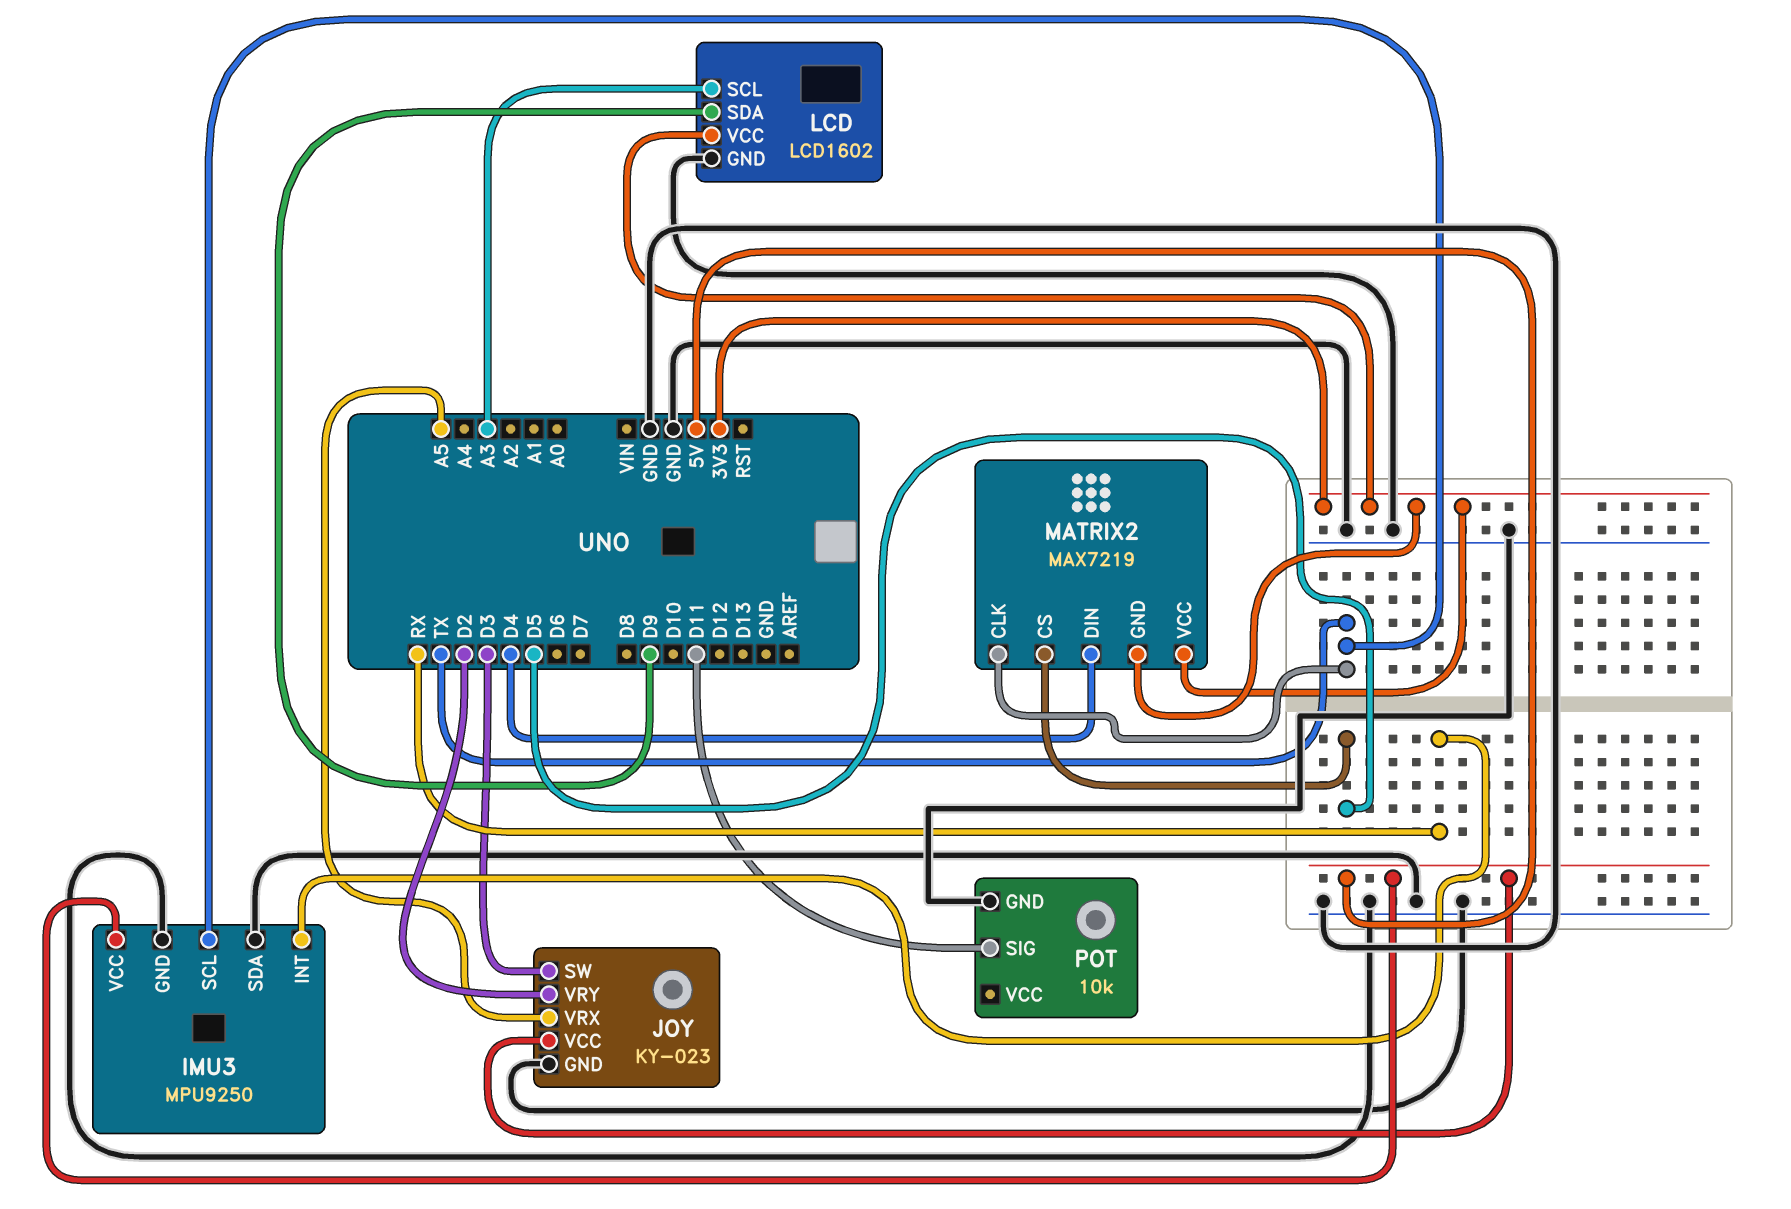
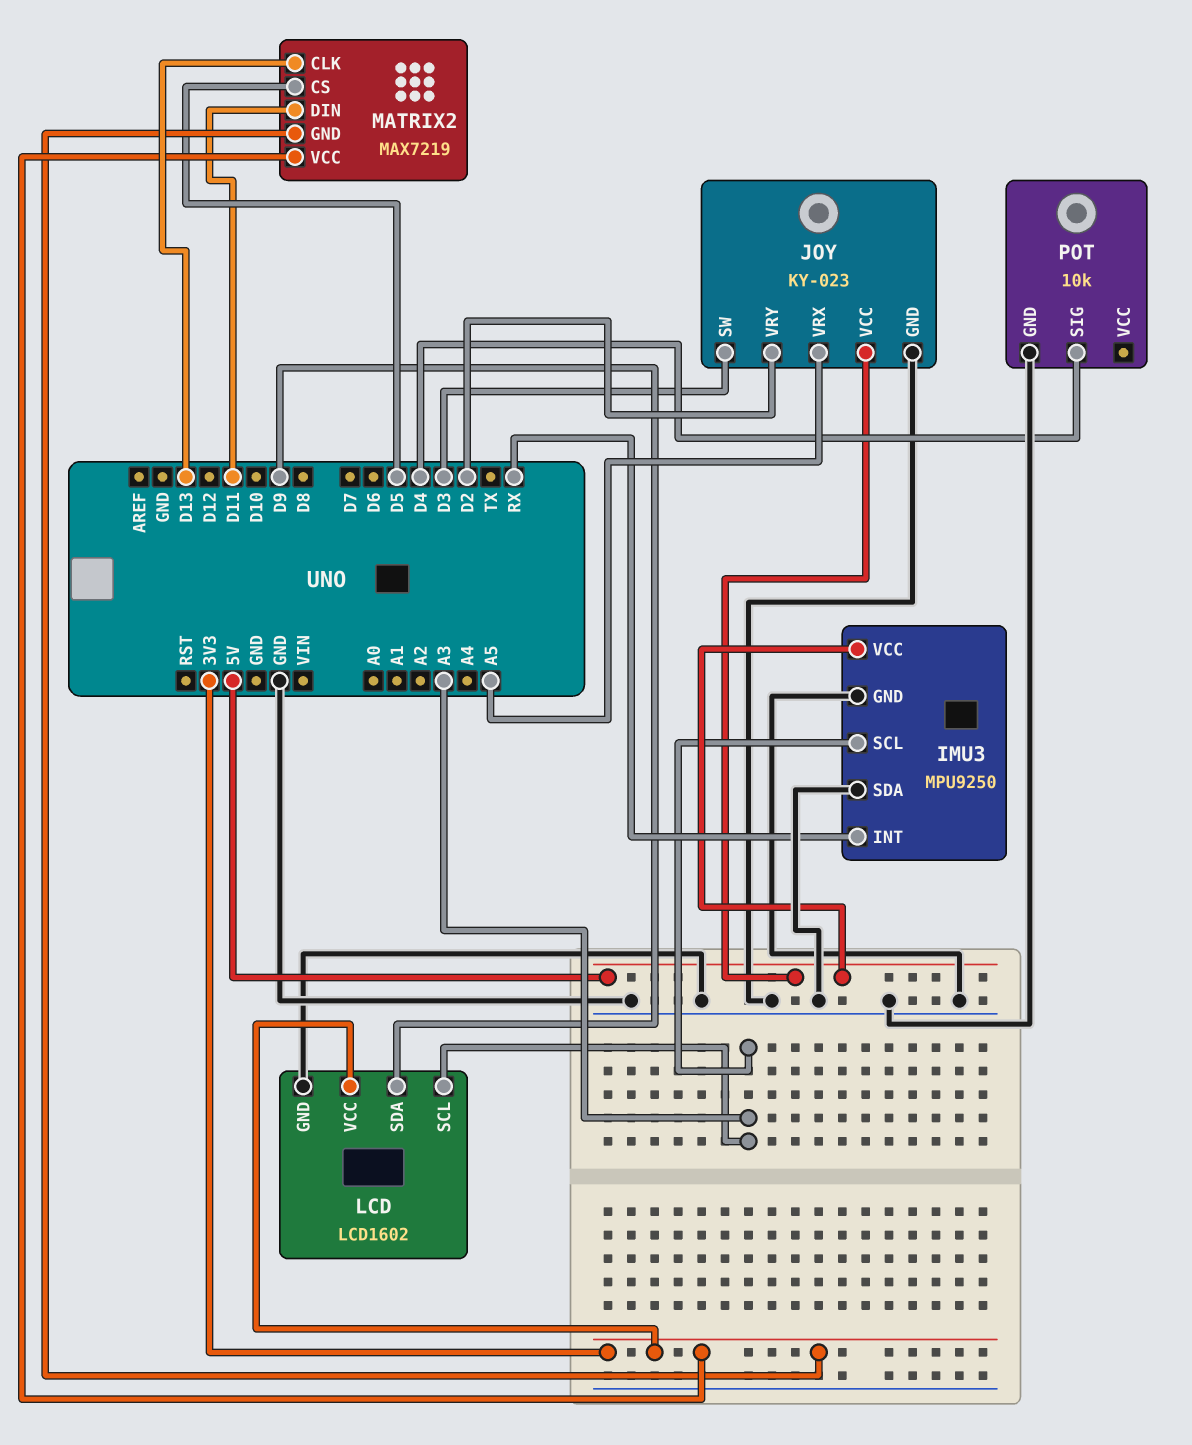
IMU3 pin SCL: TX -> A3
MATRIX2 pin CLK: TX -> D13
MATRIX2 pin DIN: D4 -> D11
POT pin SIG: D11 -> D4

